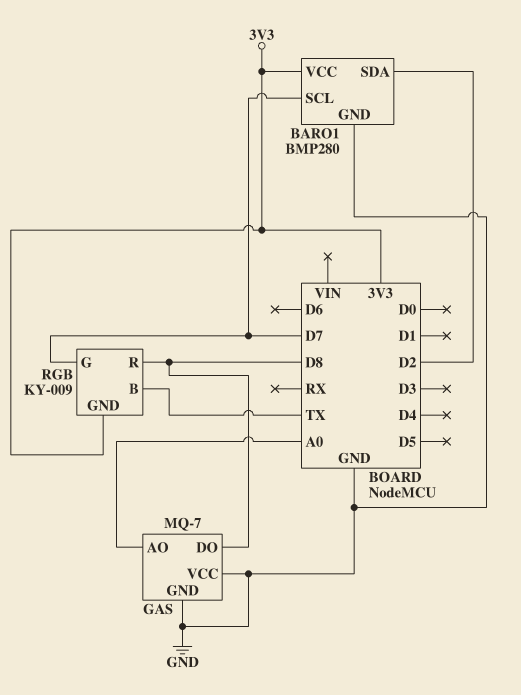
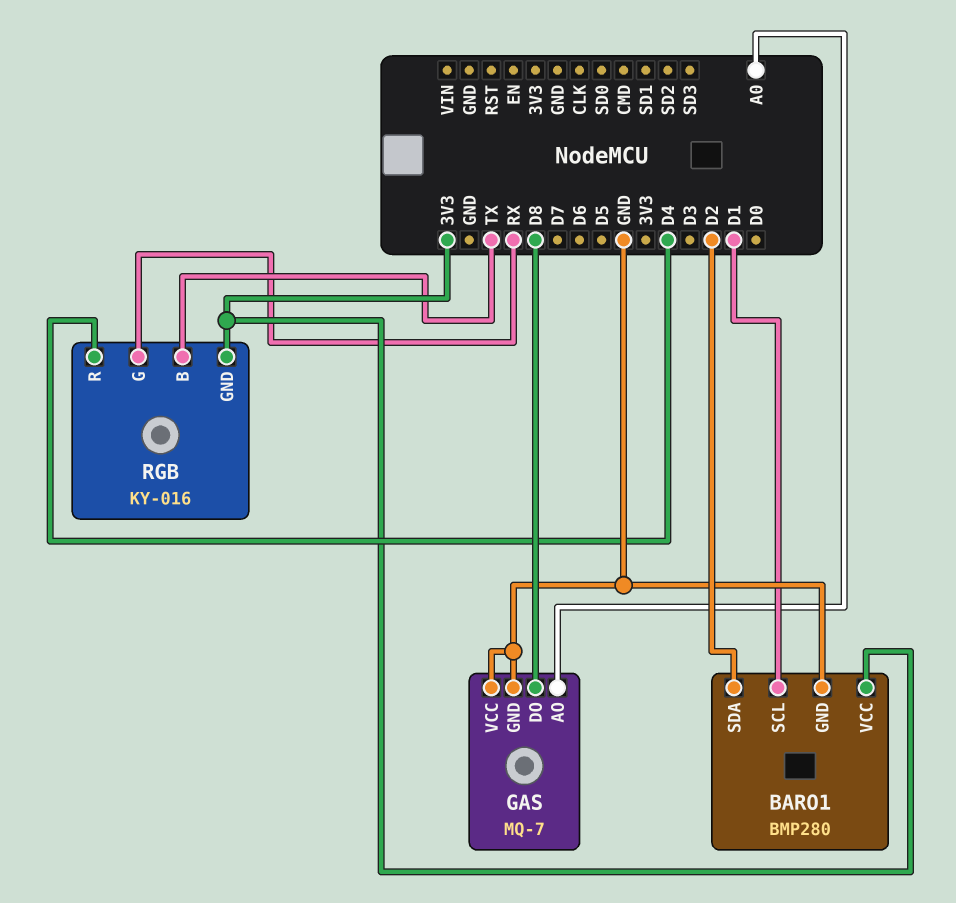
BARO1 pin SCL: D7 -> D1
RGB: KY-009 -> KY-016
RGB pin G: D7 -> RX
RGB pin R: D8 -> D4

